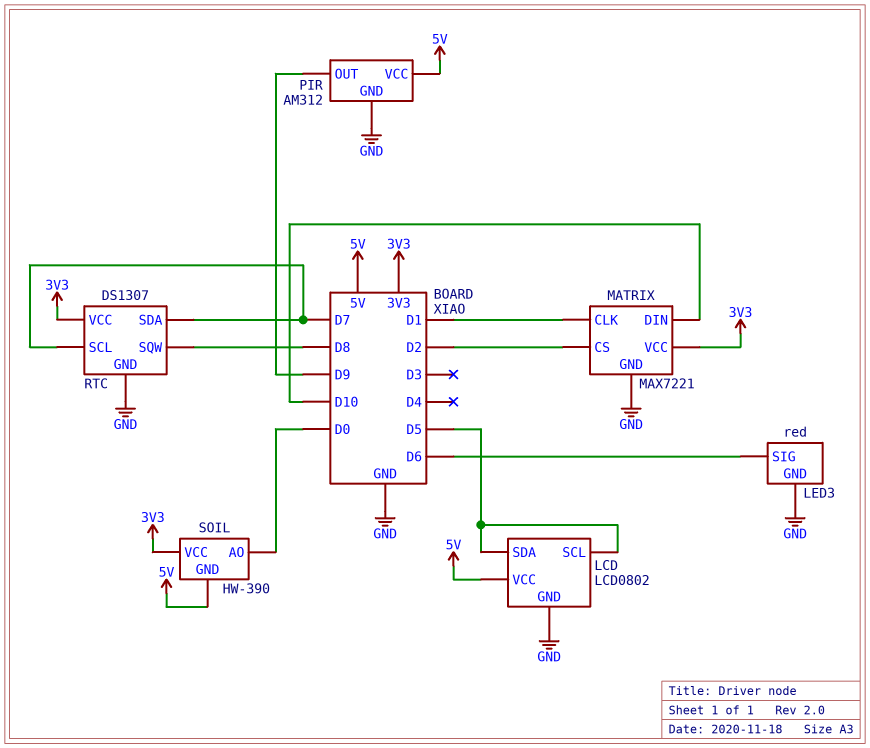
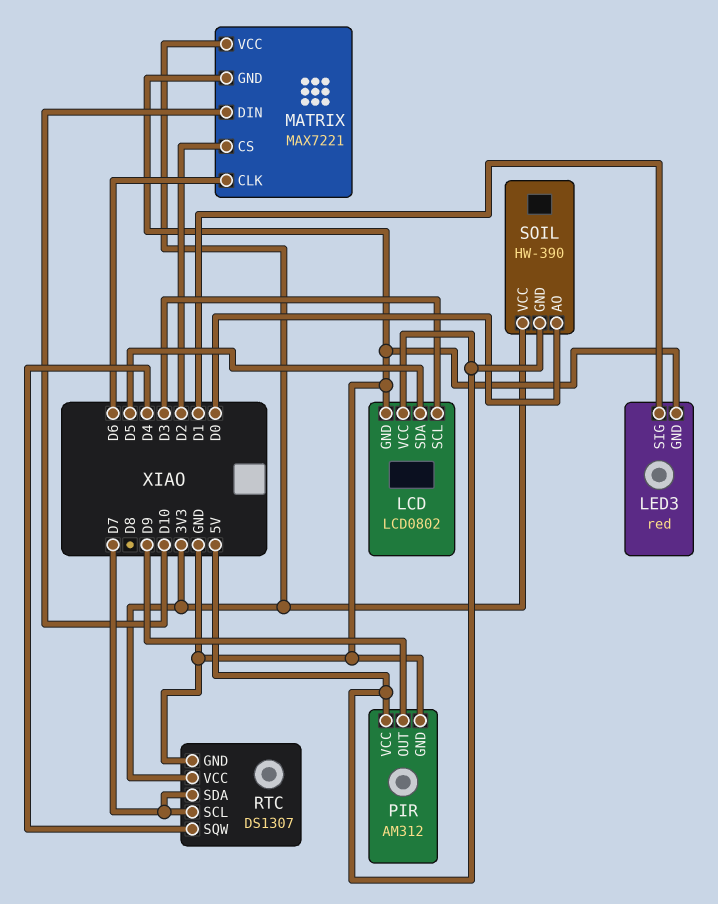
LCD pin SCL: D5 -> D3
LED3 pin SIG: D6 -> D1
MATRIX pin CLK: D1 -> D6
RTC pin SQW: D8 -> D4

